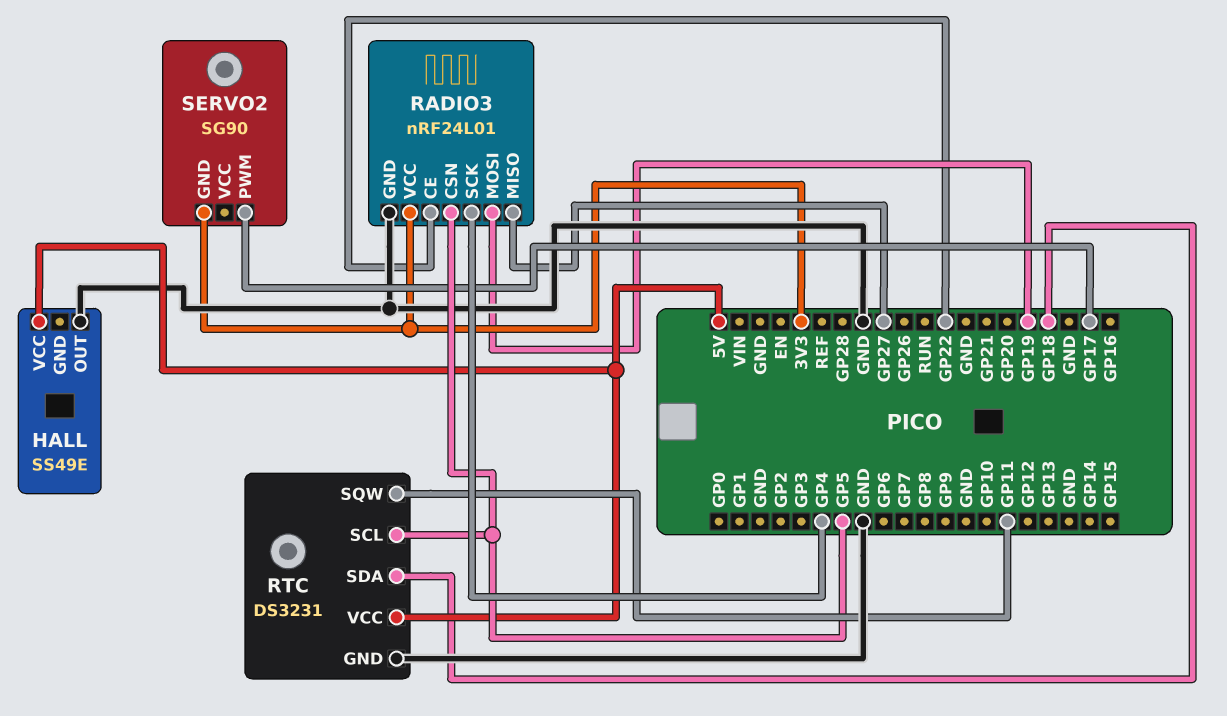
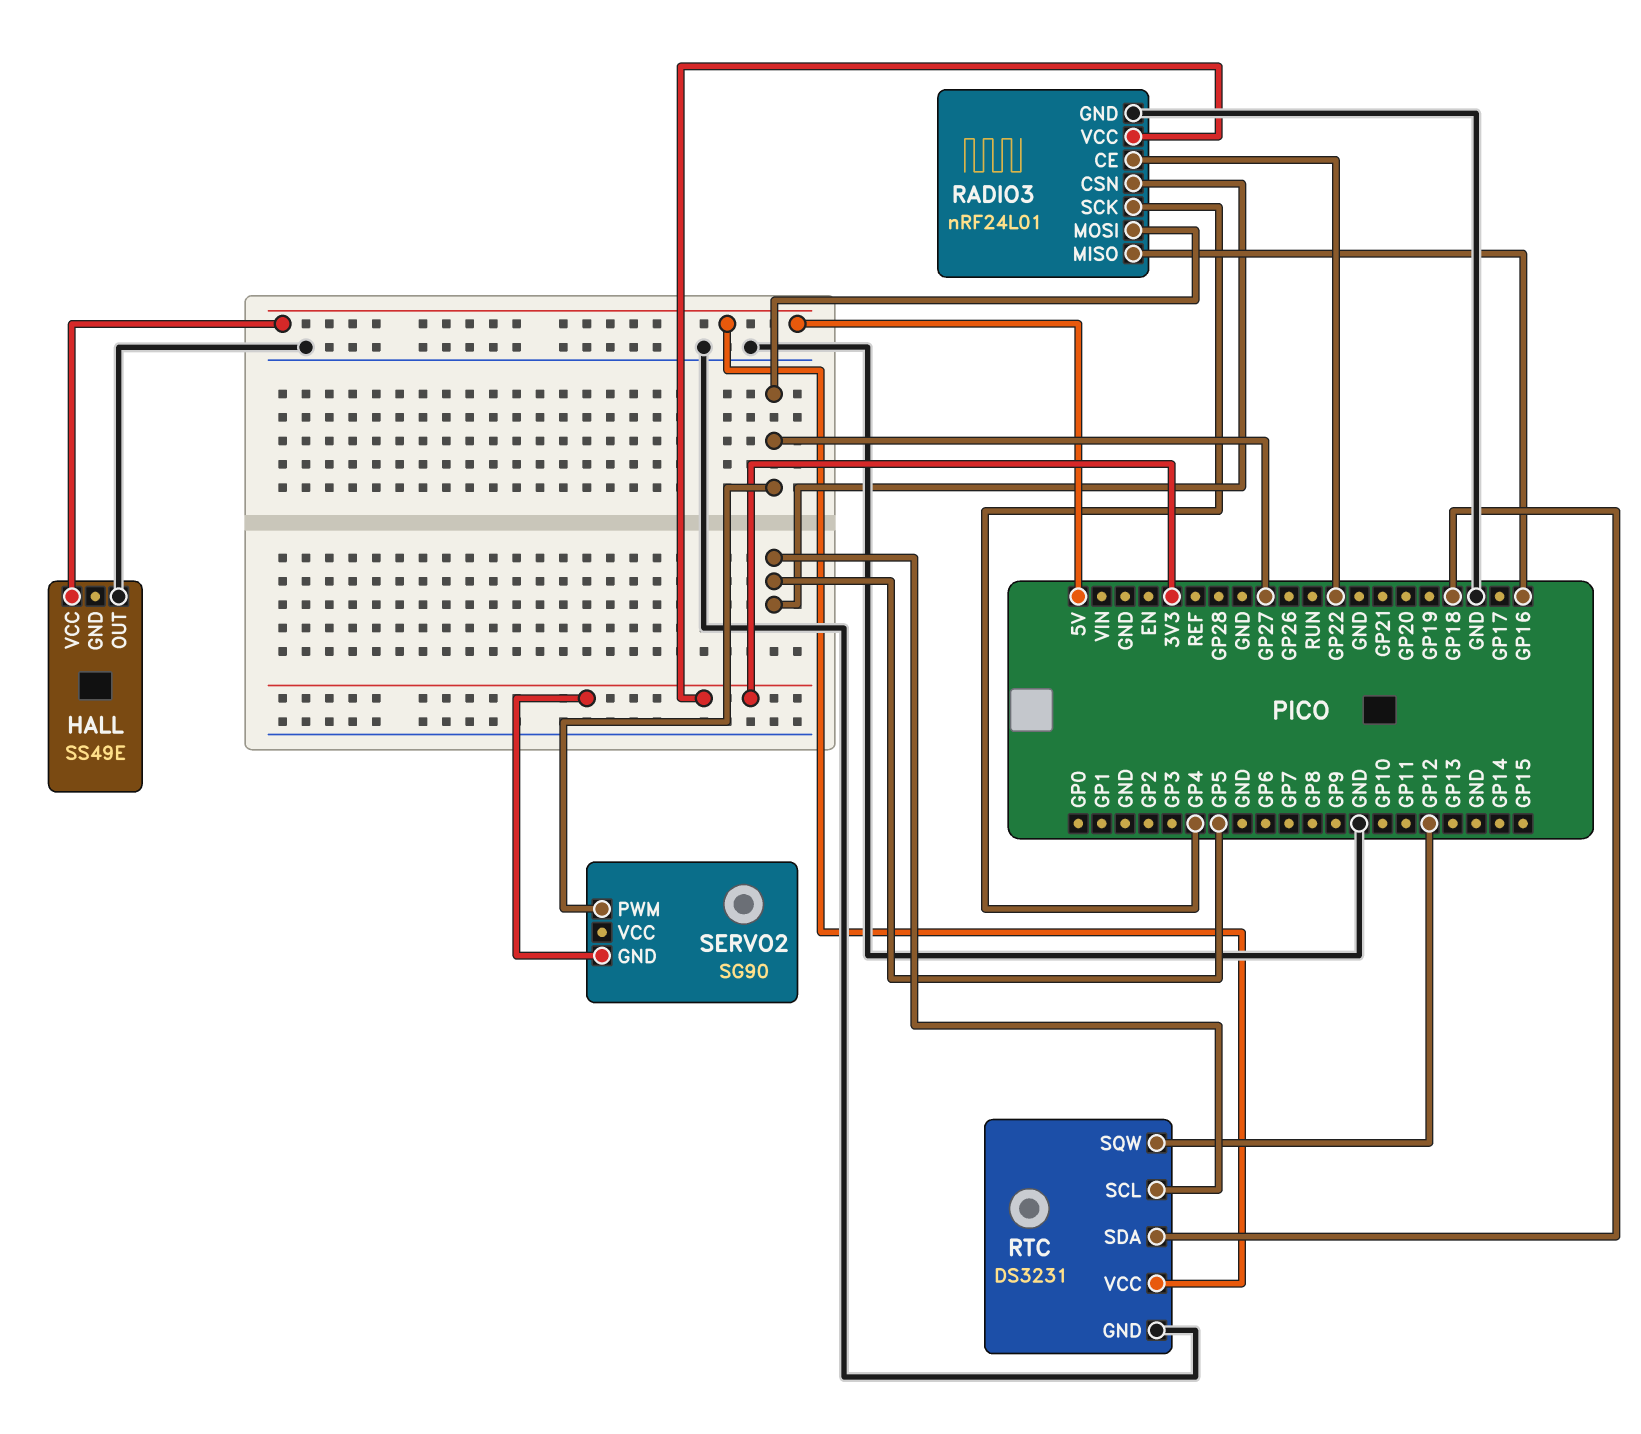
RADIO3 pin MISO: GP27 -> GP16
RADIO3 pin MOSI: GP19 -> GP27
RTC pin SQW: GP11 -> GP12
SERVO2 pin PWM: GP17 -> GP27

